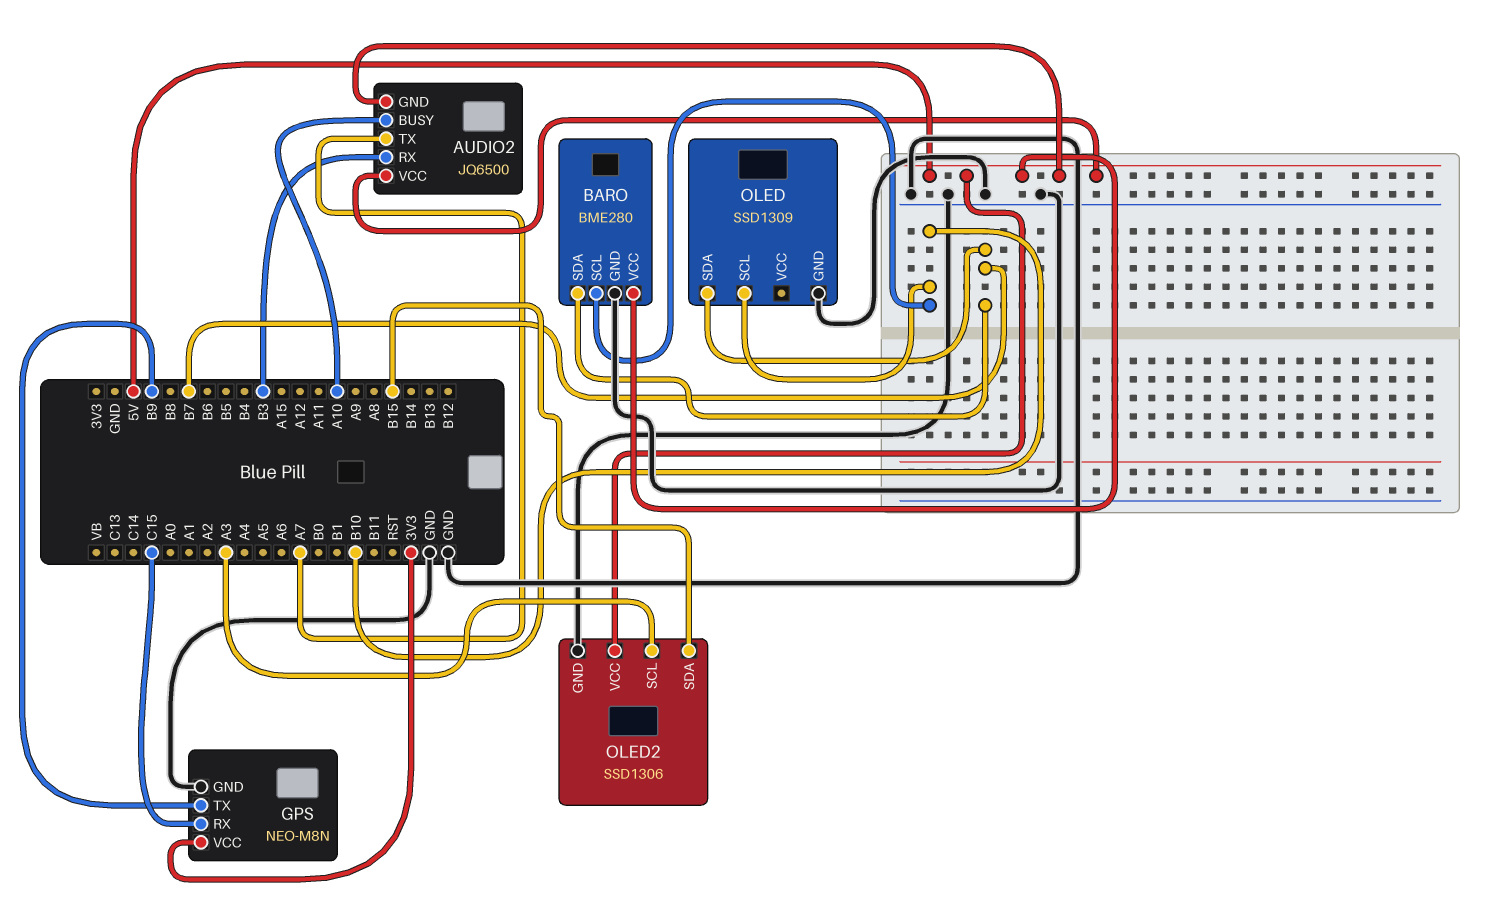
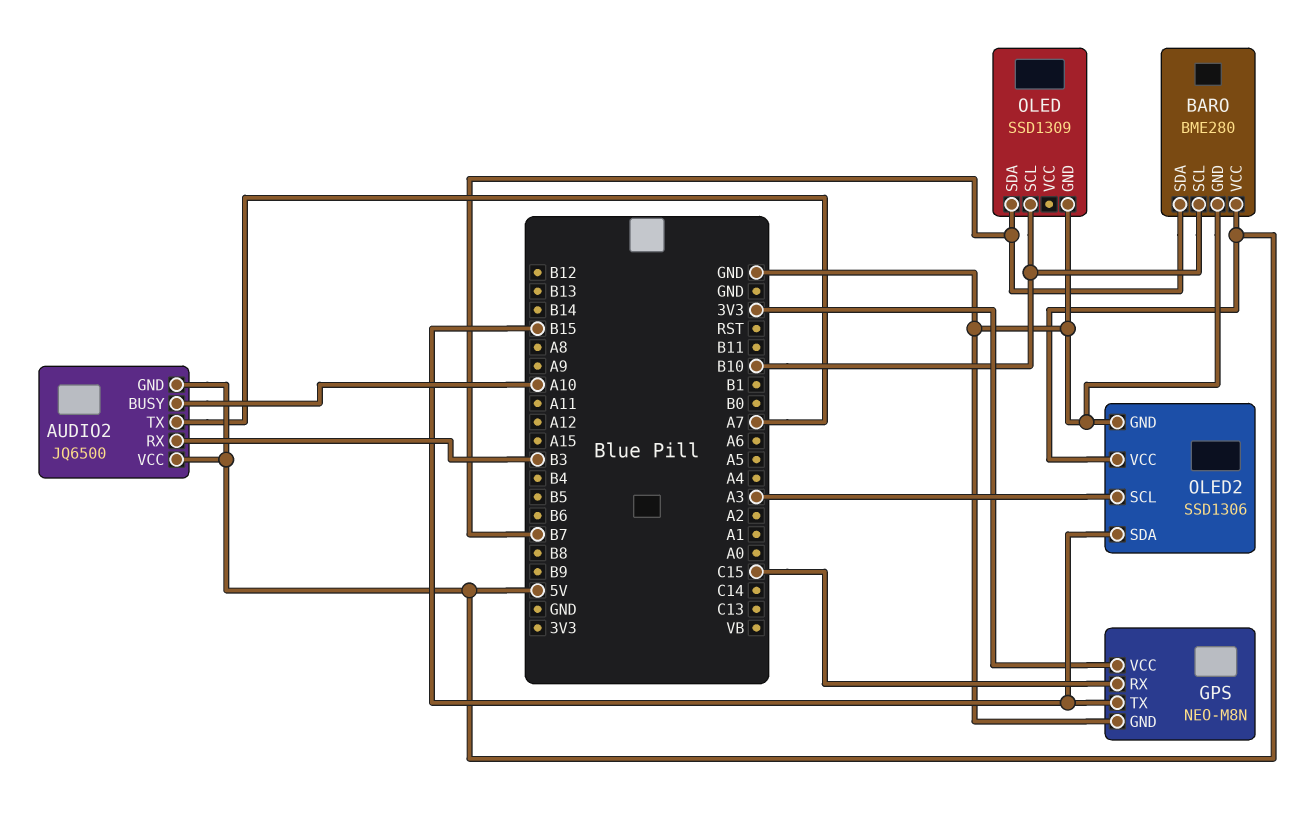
GPS pin TX: B9 -> B15

